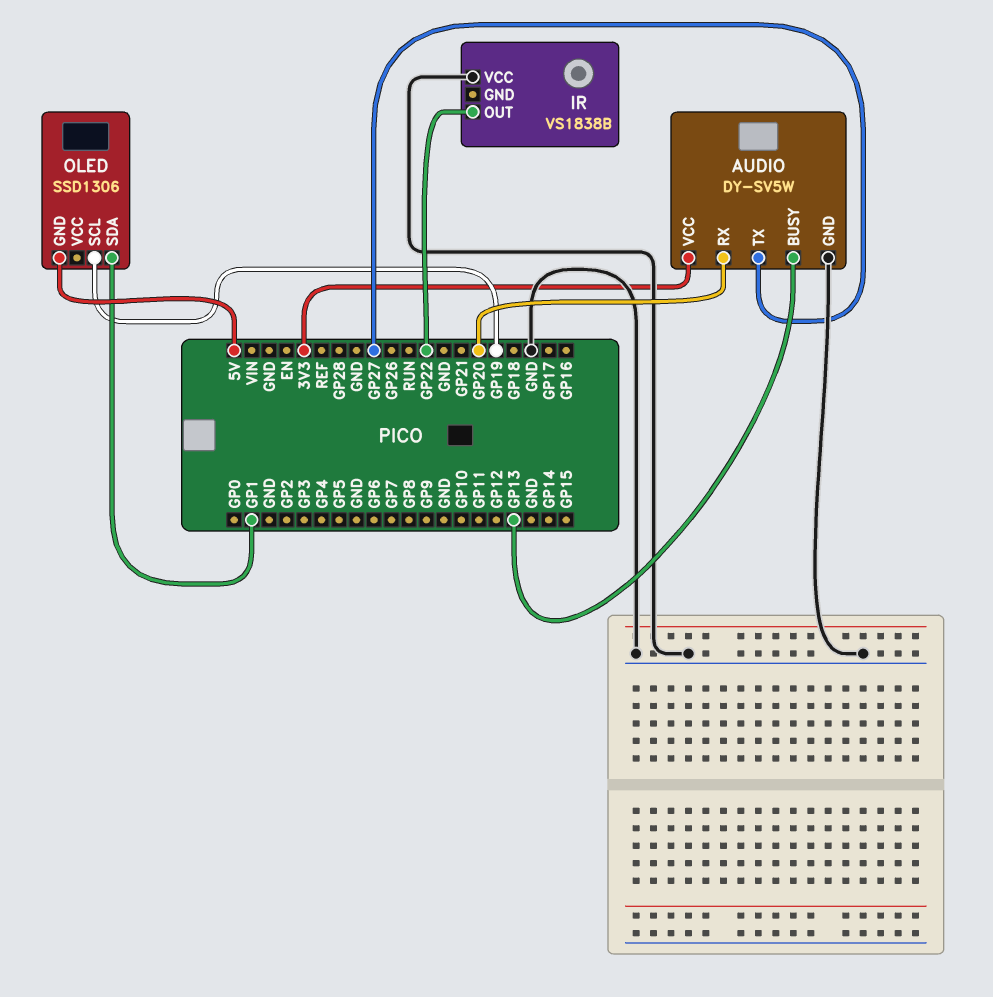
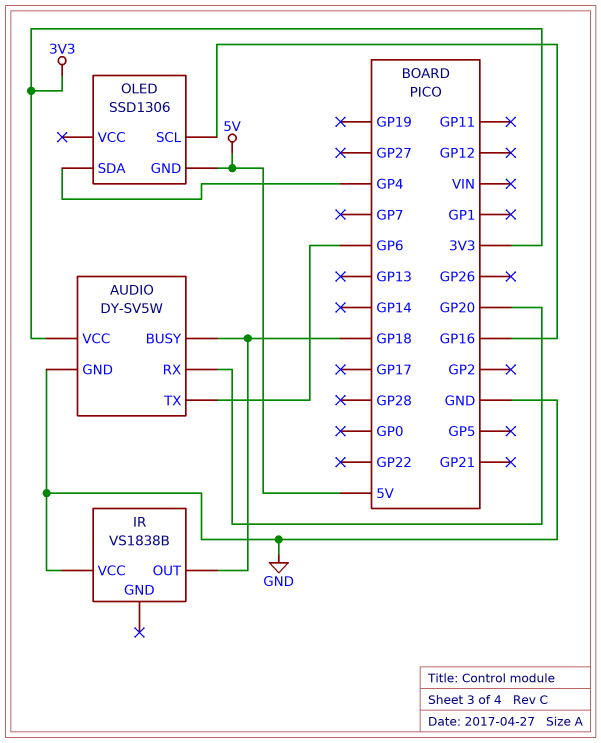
AUDIO pin BUSY: GP13 -> GP18
AUDIO pin TX: GP27 -> GP6
IR pin OUT: GP22 -> GP18
OLED pin SCL: GP19 -> GP16
OLED pin SDA: GP1 -> GP4

